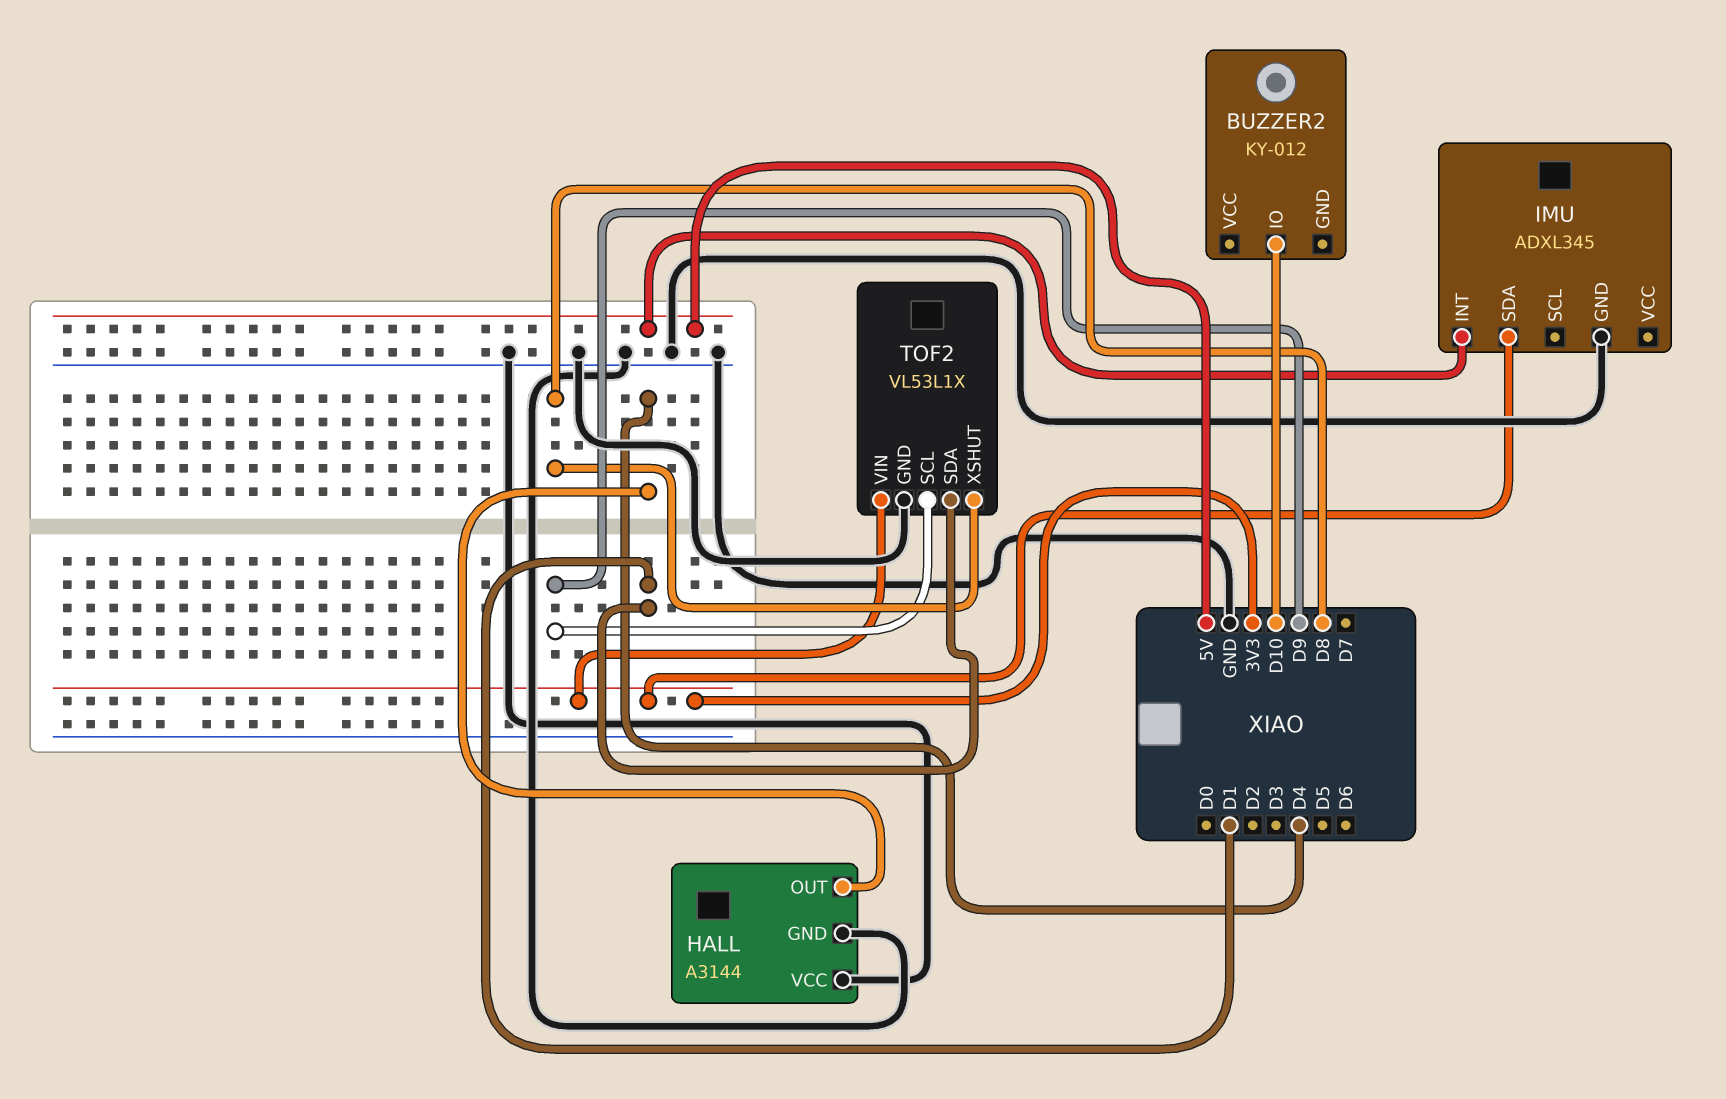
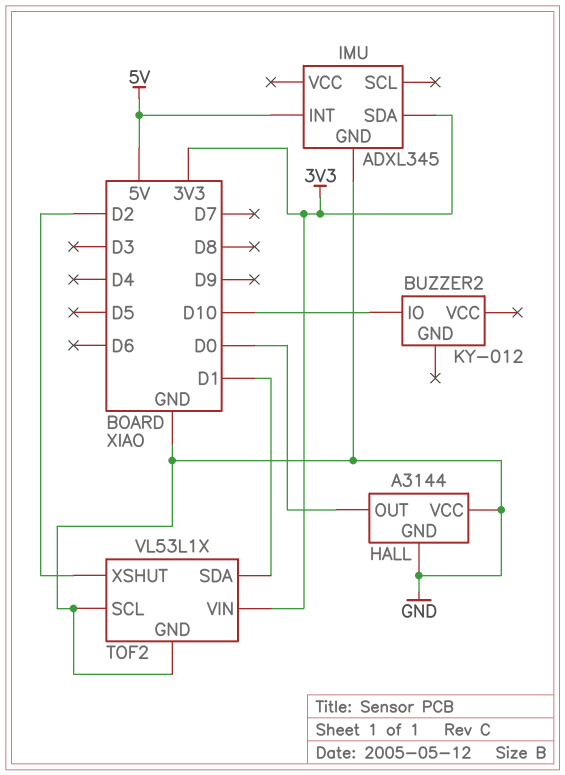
HALL pin OUT: D4 -> D0
TOF2 pin SCL: D9 -> GND
TOF2 pin XSHUT: D8 -> D2

